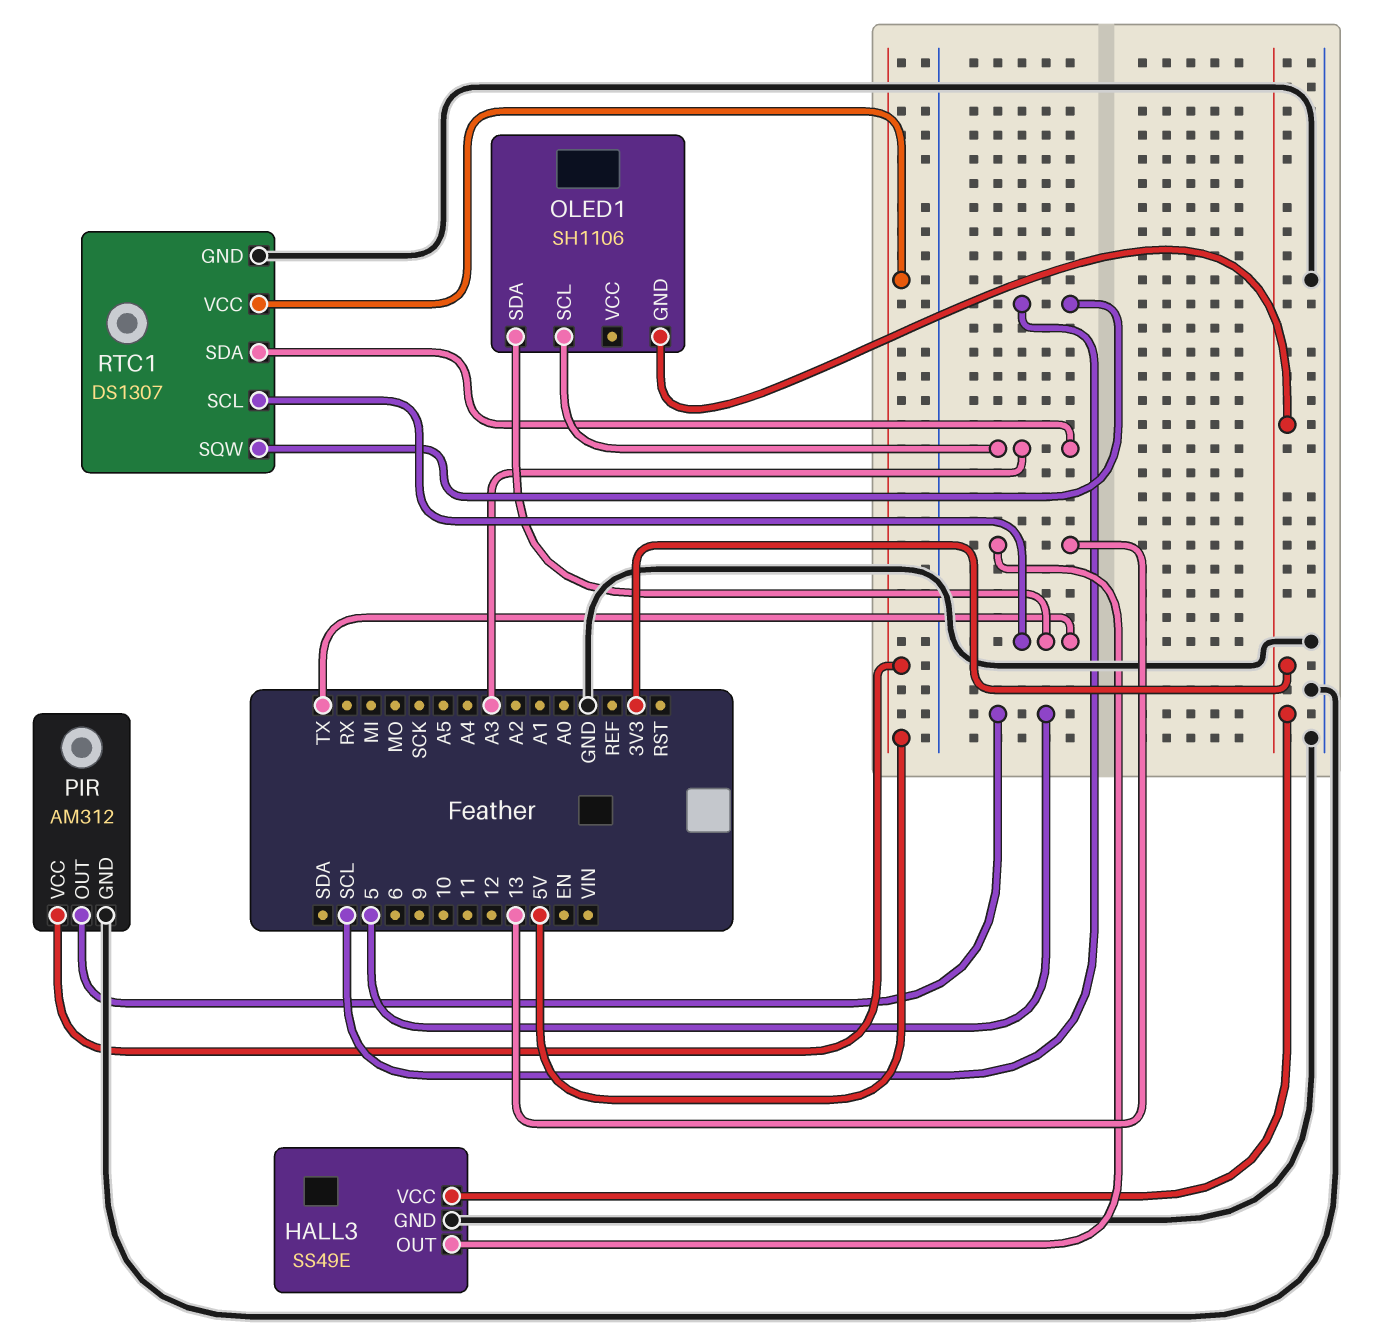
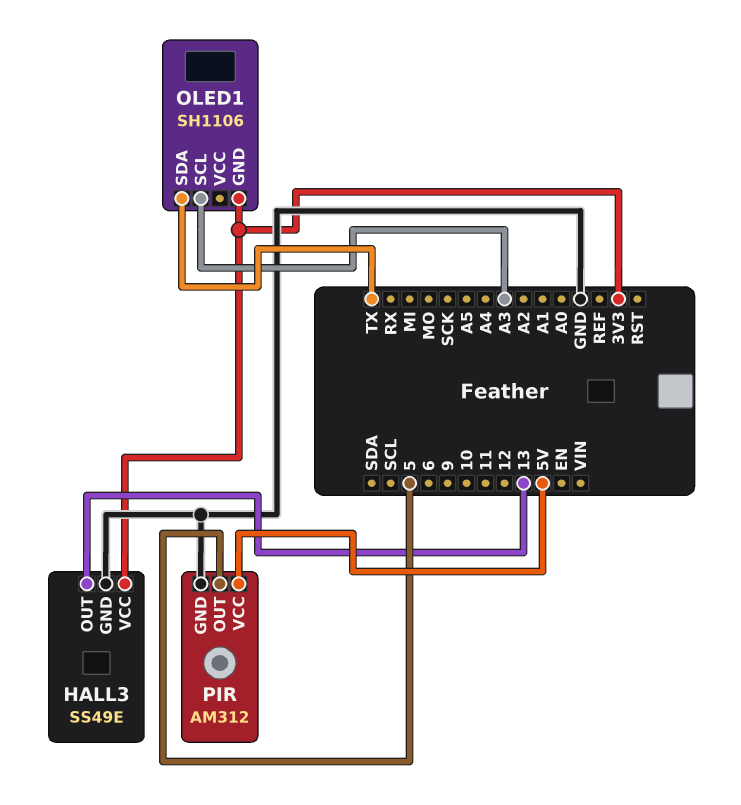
RTC1: DS1307 -> none
RTC1 pin GND: GND -> none
RTC1 pin SCL: TX -> none
RTC1 pin SDA: A3 -> none
RTC1 pin SQW: SCL -> none
RTC1 pin VCC: 5V -> none

